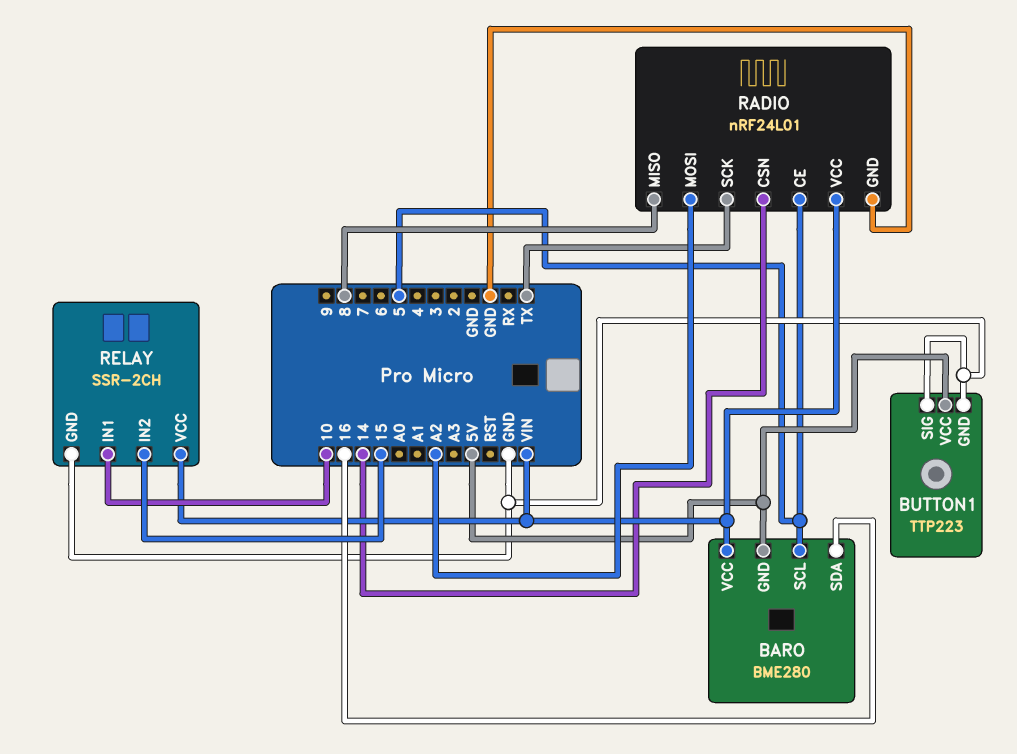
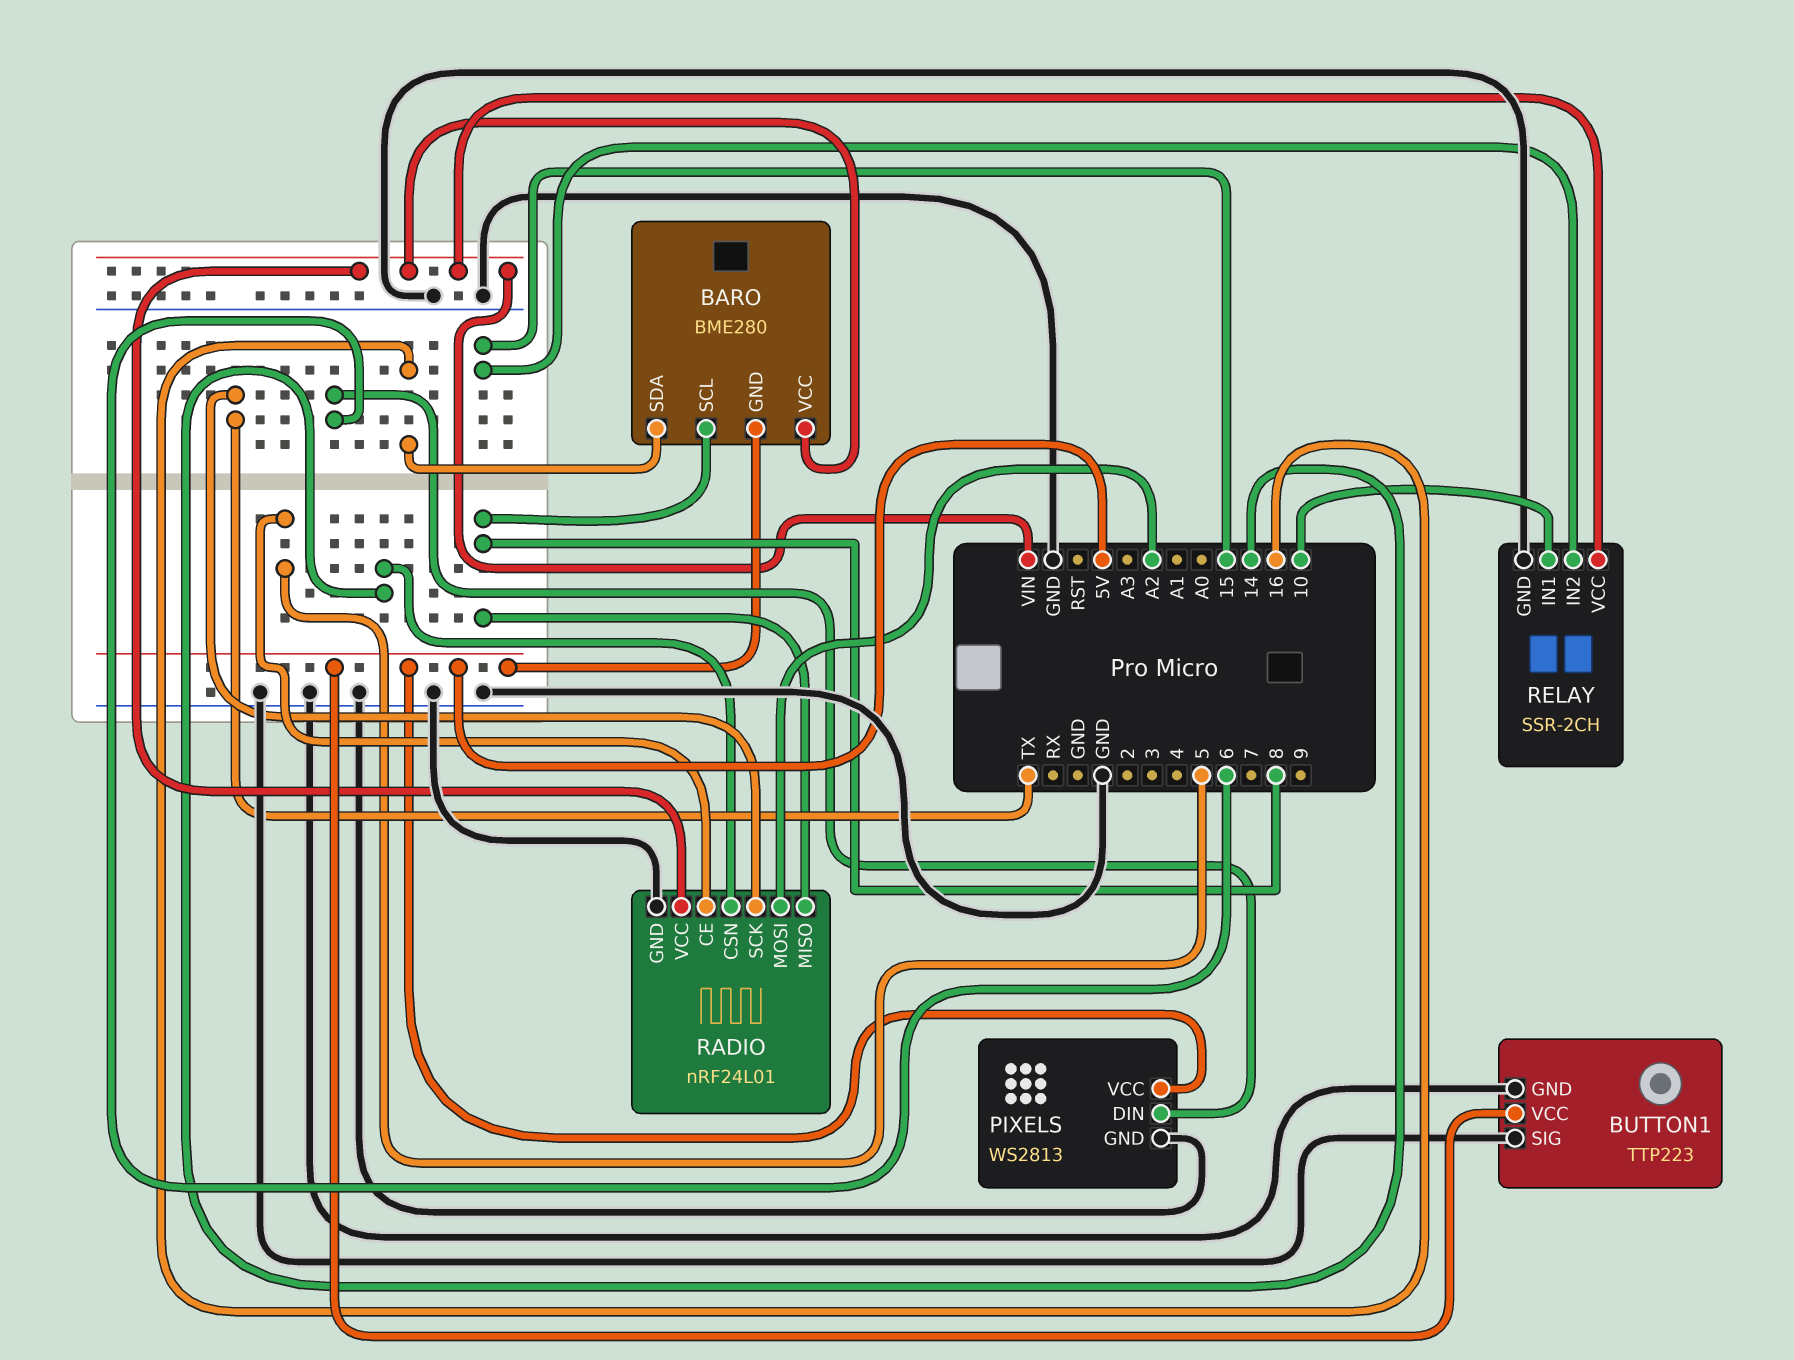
BARO pin SCL: 5 -> 8
PIXELS: none -> WS2813
PIXELS pin DIN: none -> 6
PIXELS pin GND: none -> GND
PIXELS pin VCC: none -> 5V

